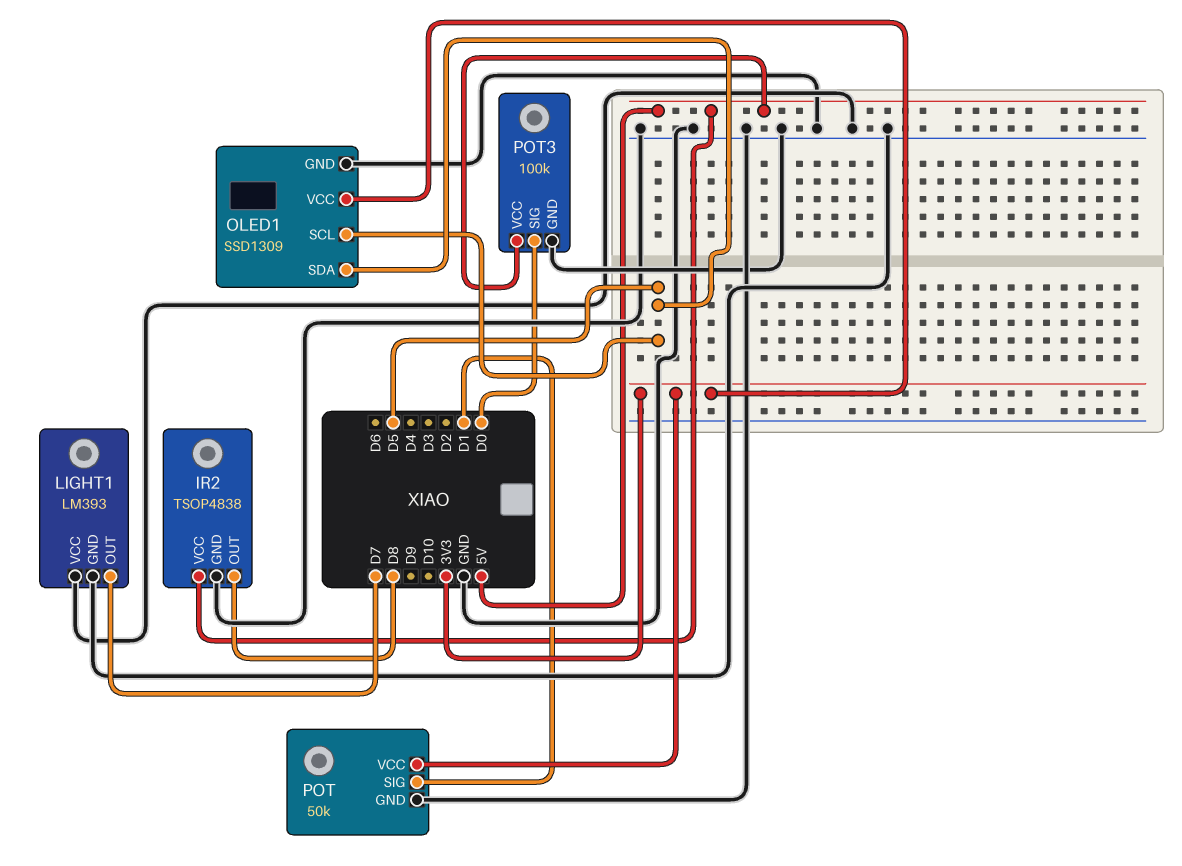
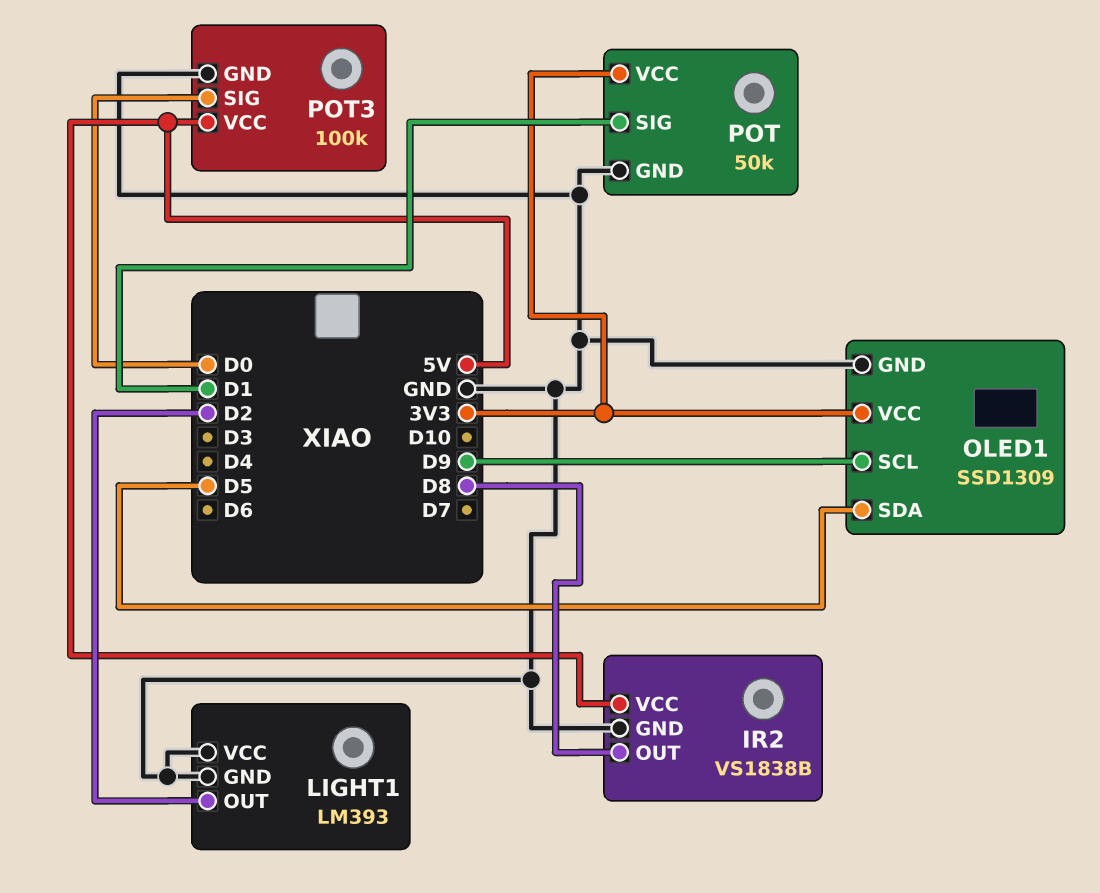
IR2: TSOP4838 -> VS1838B
LIGHT1 pin OUT: D7 -> D2
OLED1 pin SCL: D5 -> D9

